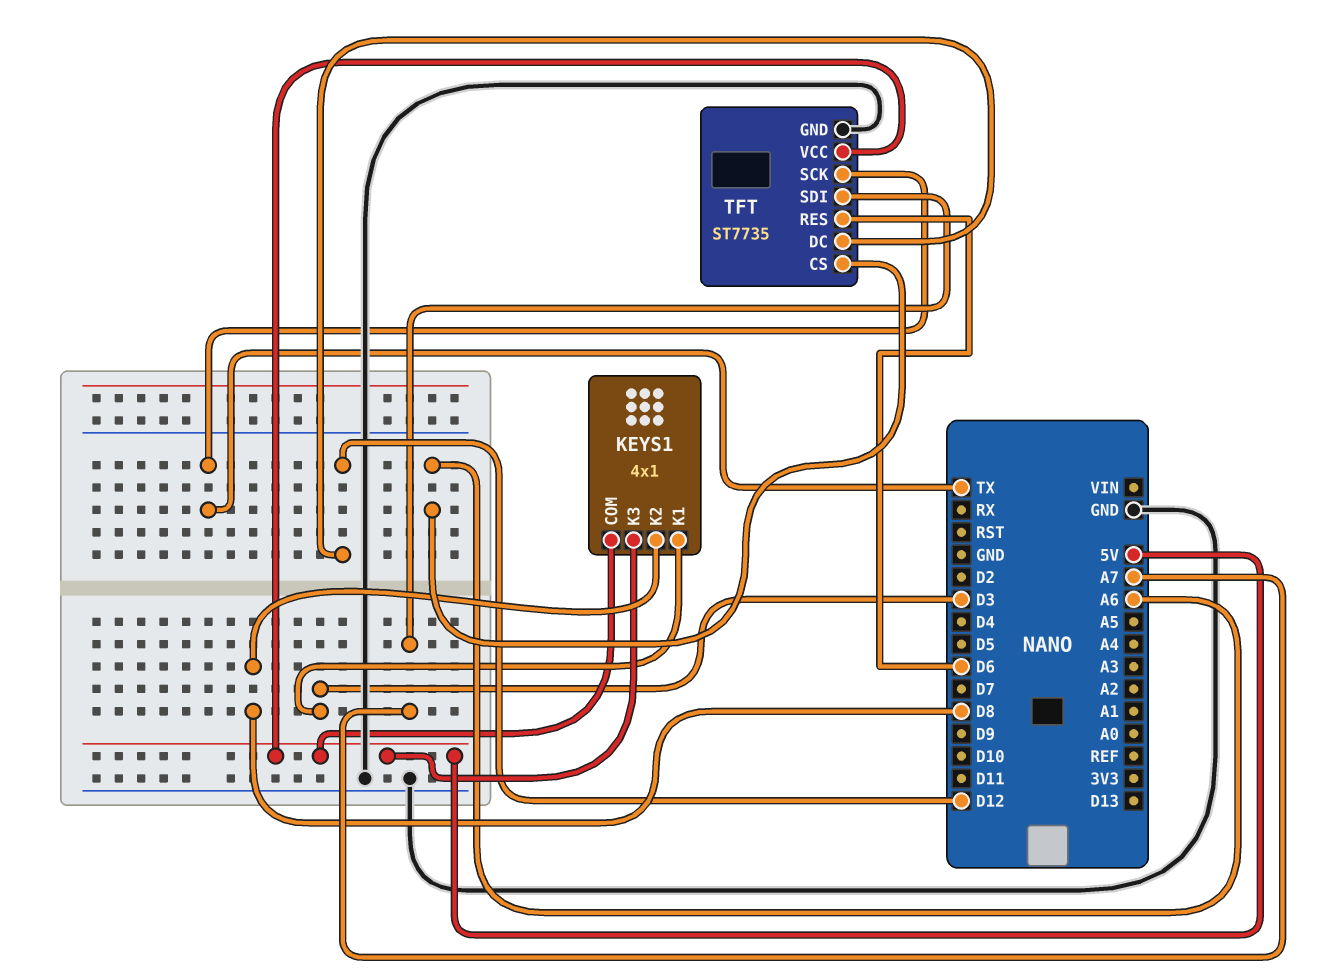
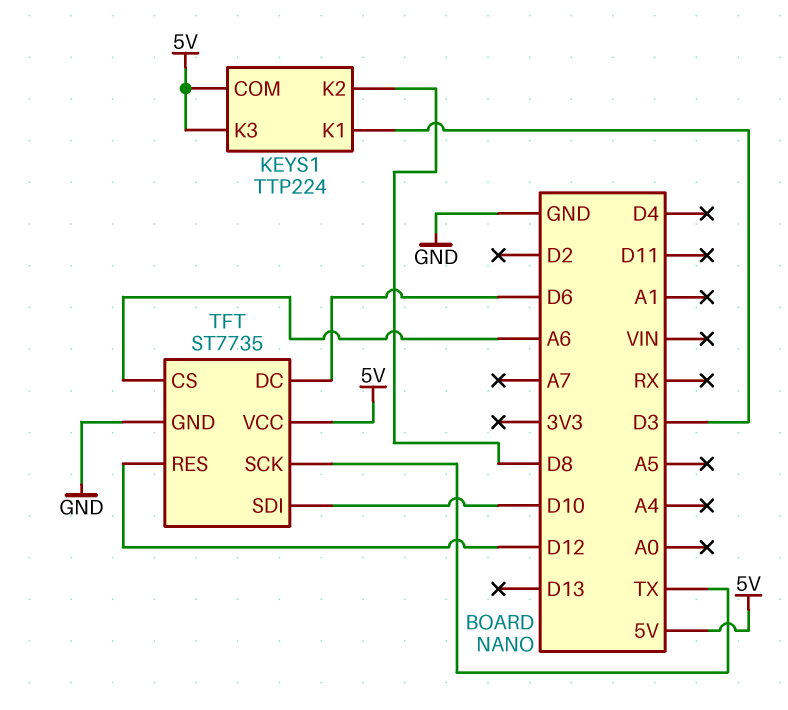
KEYS1: 4x1 -> TTP224
TFT pin DC: D12 -> D6
TFT pin RES: D6 -> D12
TFT pin SDI: A7 -> D10

